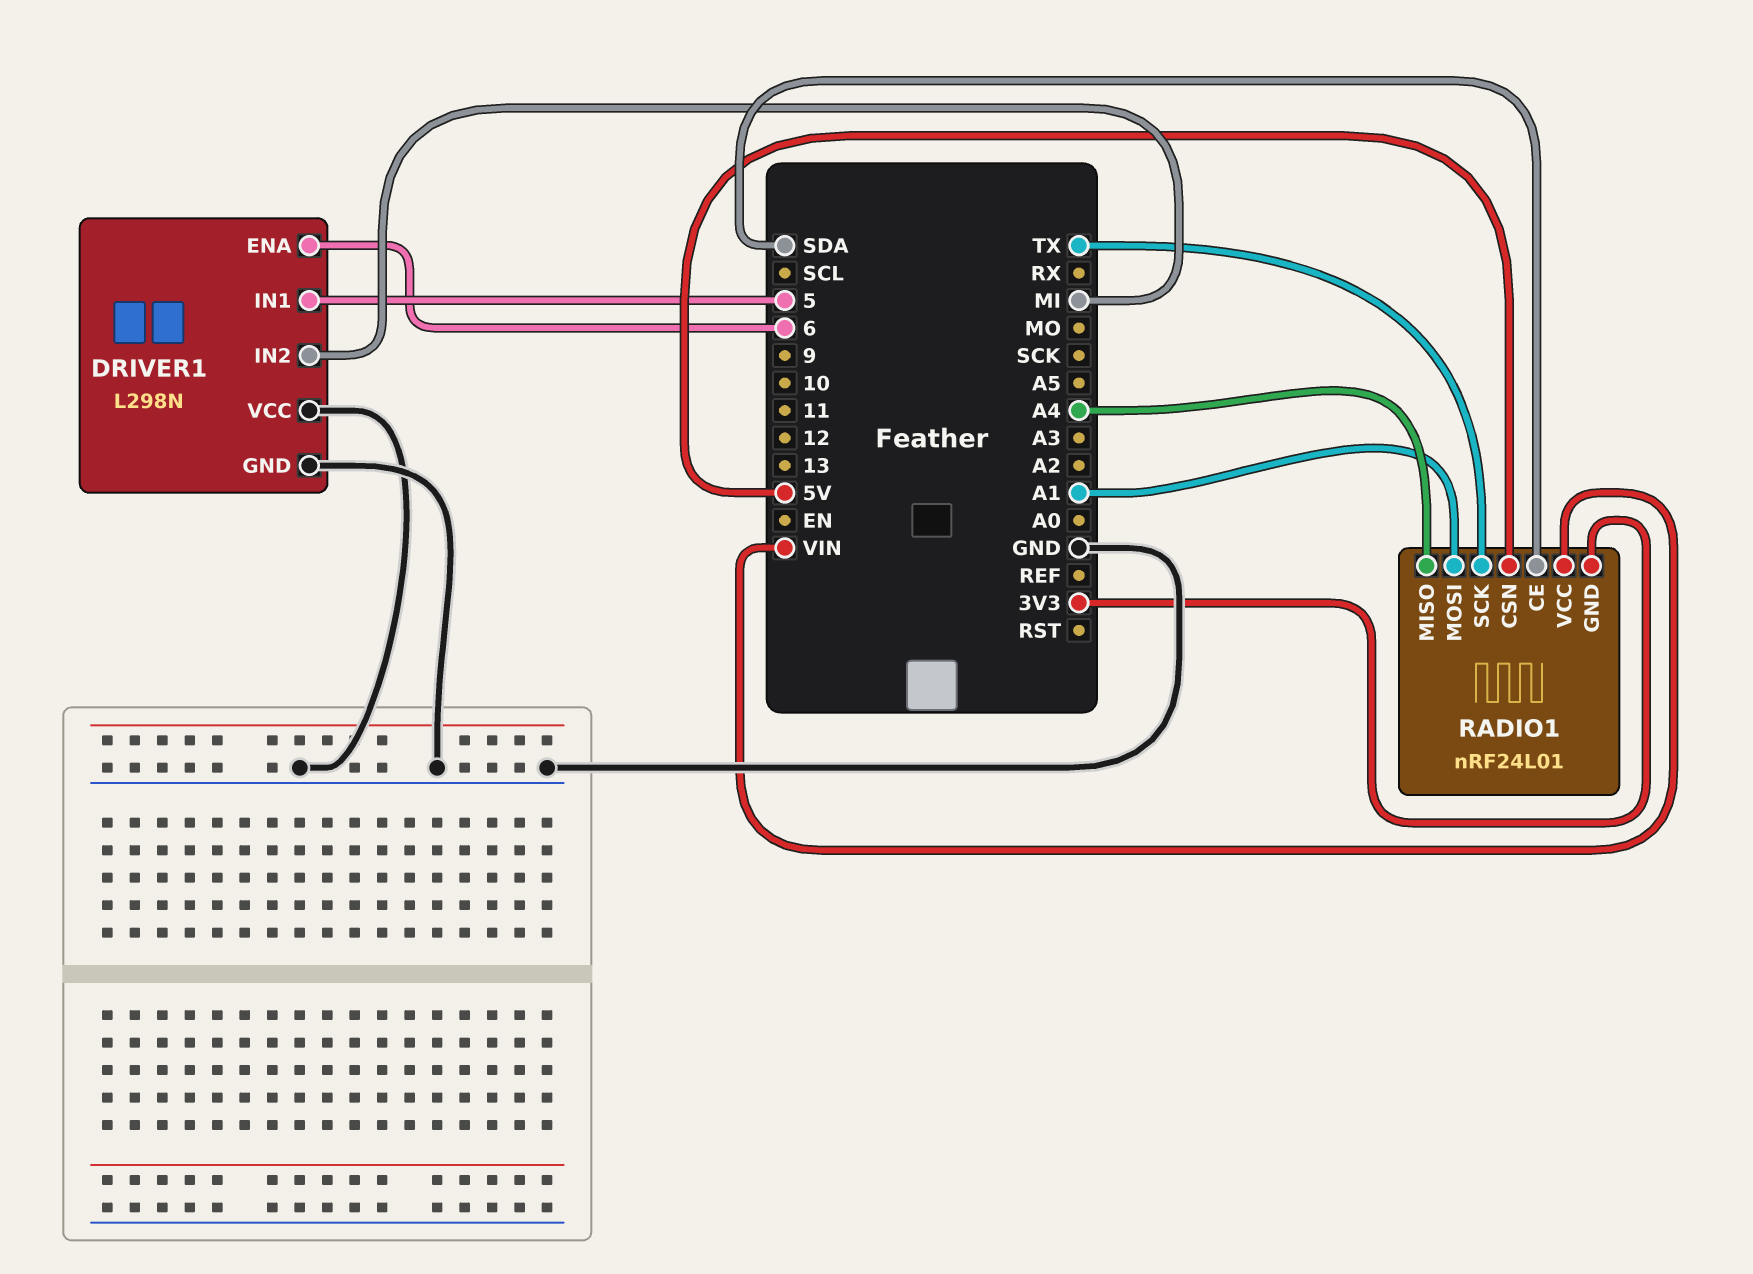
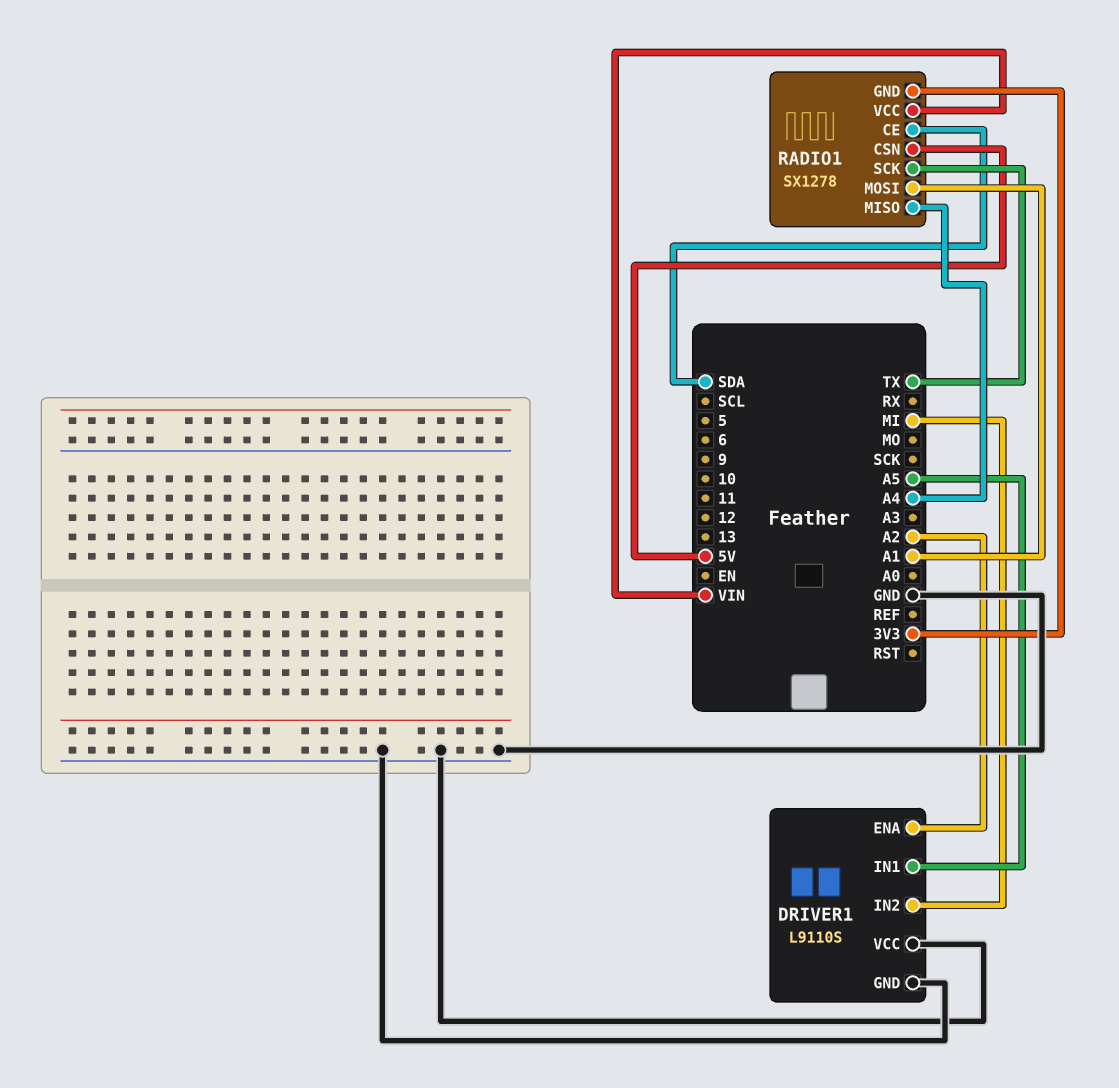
DRIVER1: L298N -> L9110S
DRIVER1 pin ENA: 6 -> A2
DRIVER1 pin IN1: 5 -> A5
RADIO1: nRF24L01 -> SX1278

